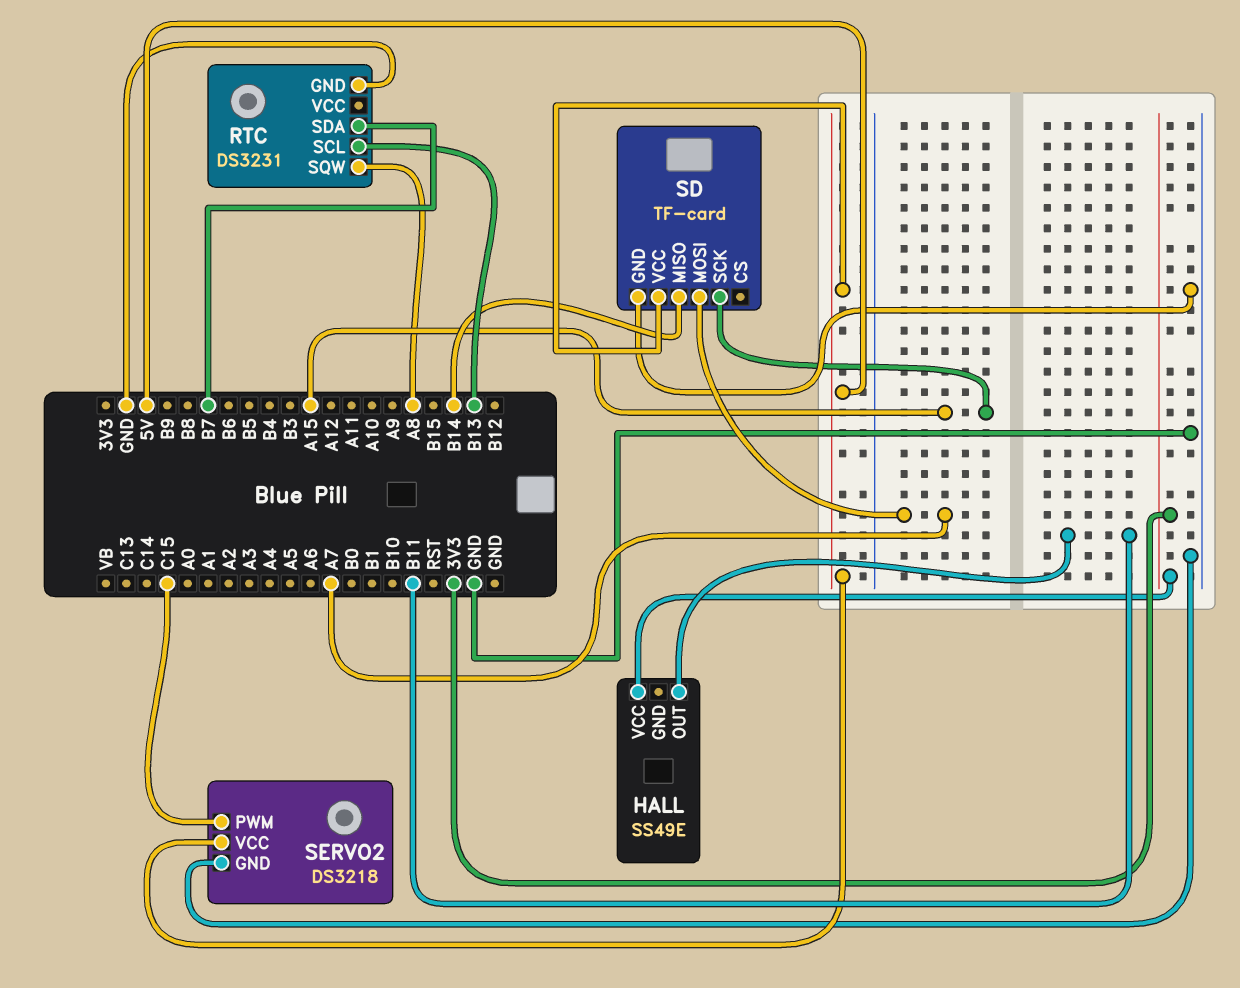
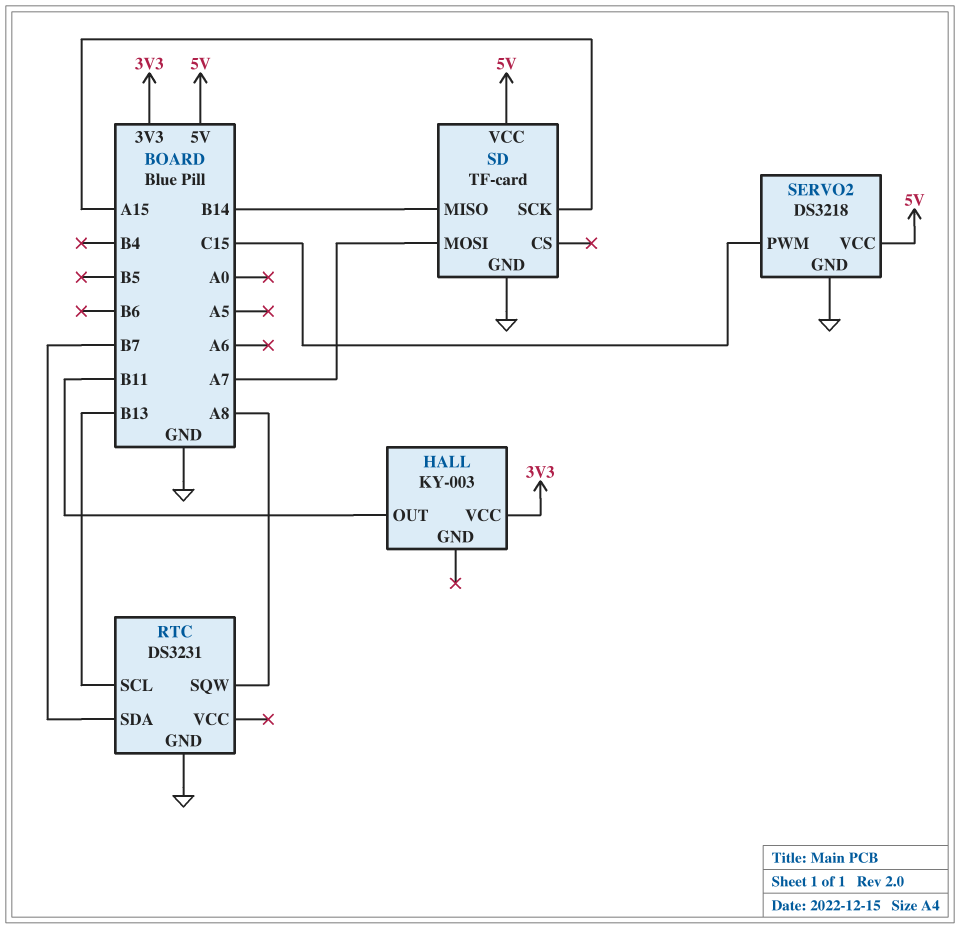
HALL: SS49E -> KY-003

